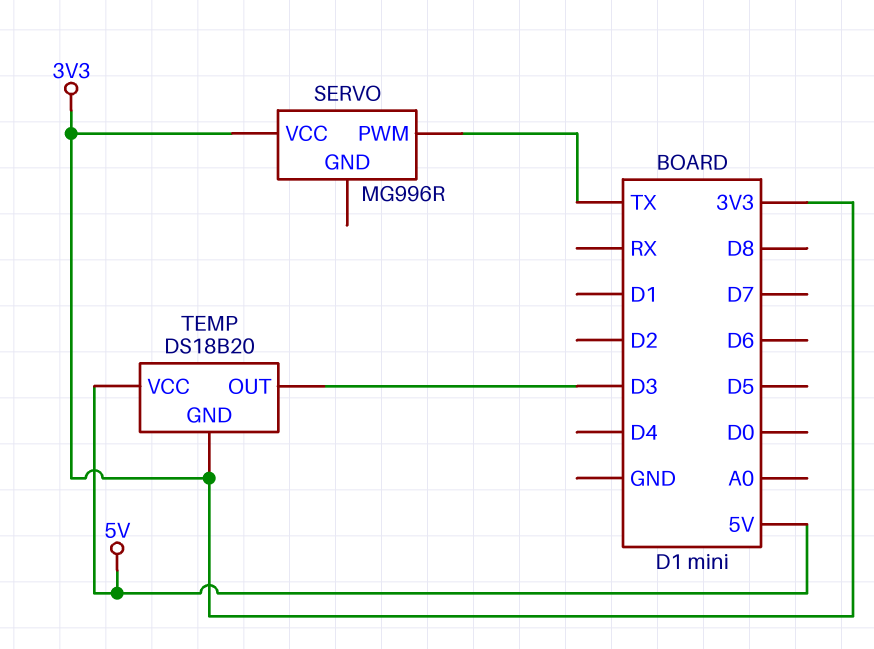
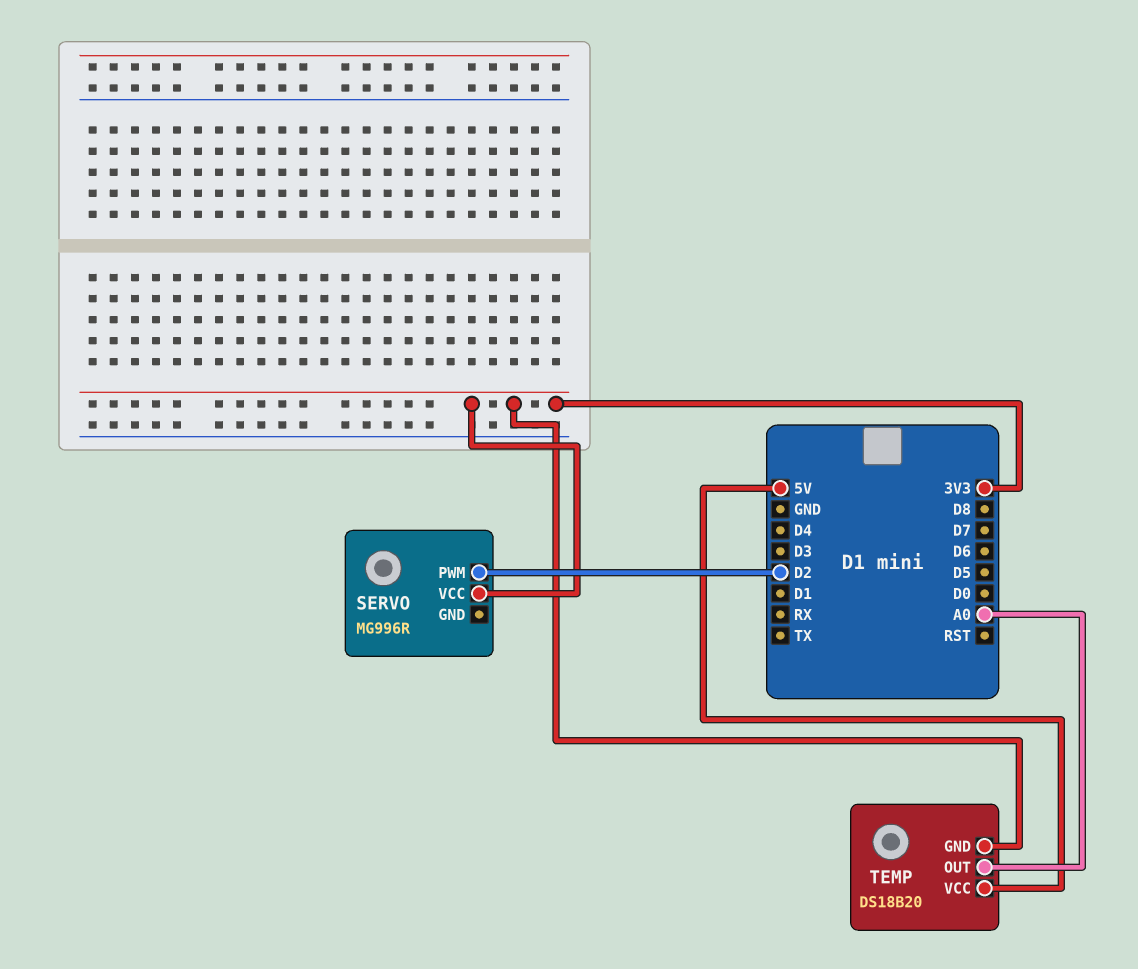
SERVO pin PWM: TX -> D2
TEMP pin OUT: D3 -> A0

